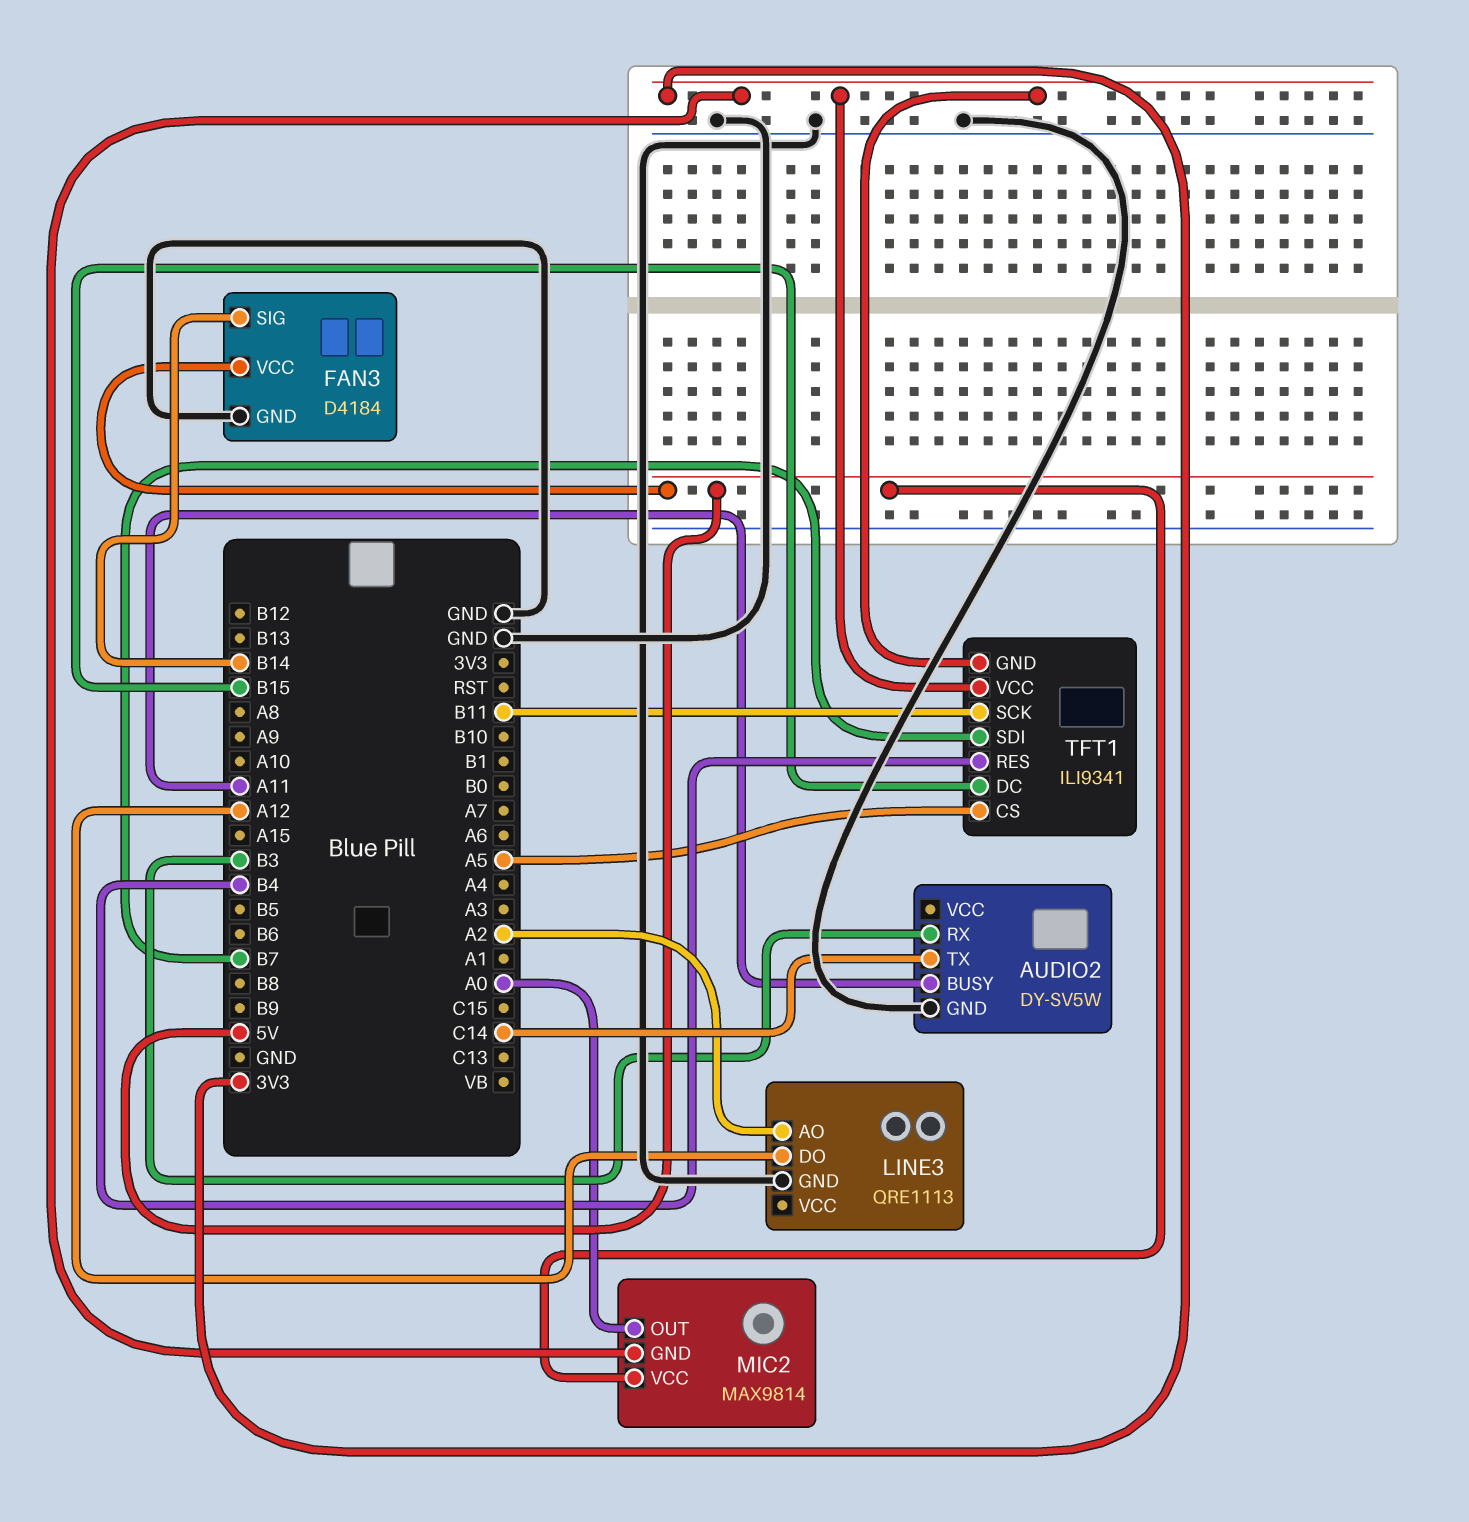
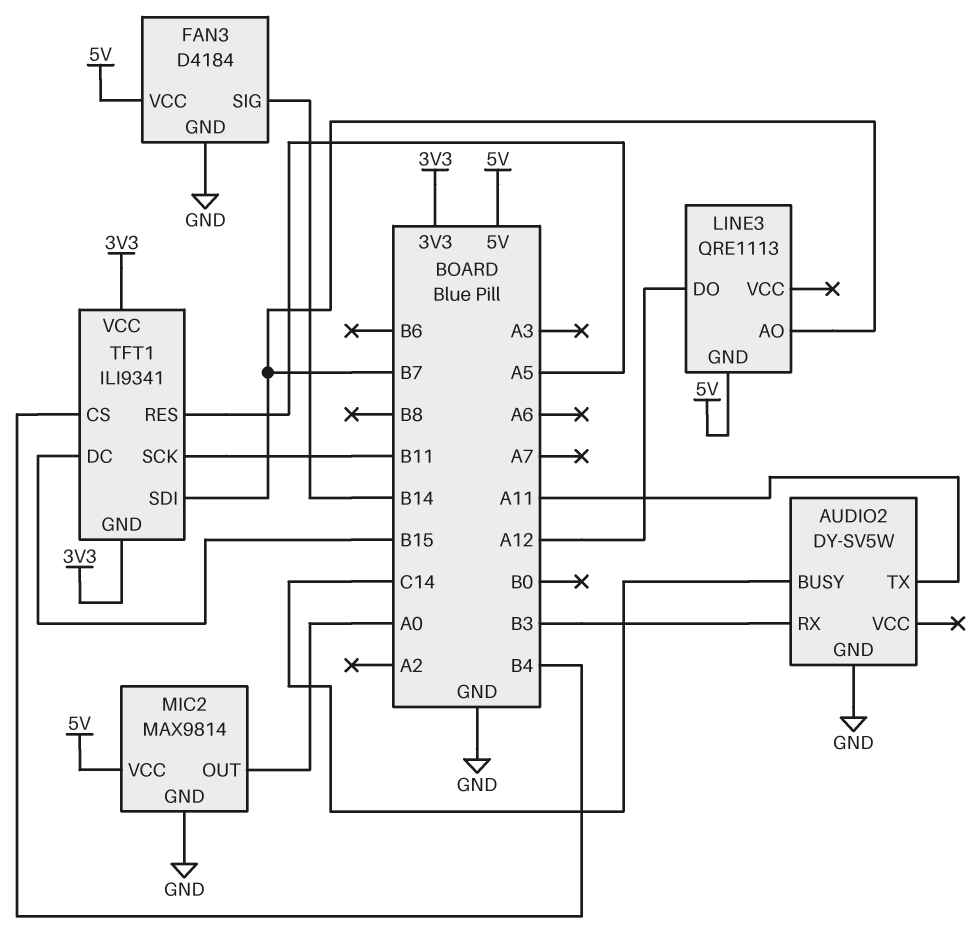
AUDIO2 pin BUSY: A11 -> C14
AUDIO2 pin TX: C14 -> A11
LINE3 pin AO: A2 -> B7
LINE3 pin GND: GND -> 5V
MIC2 pin GND: 3V3 -> GND
TFT1 pin CS: A5 -> B4
TFT1 pin RES: B4 -> A5

